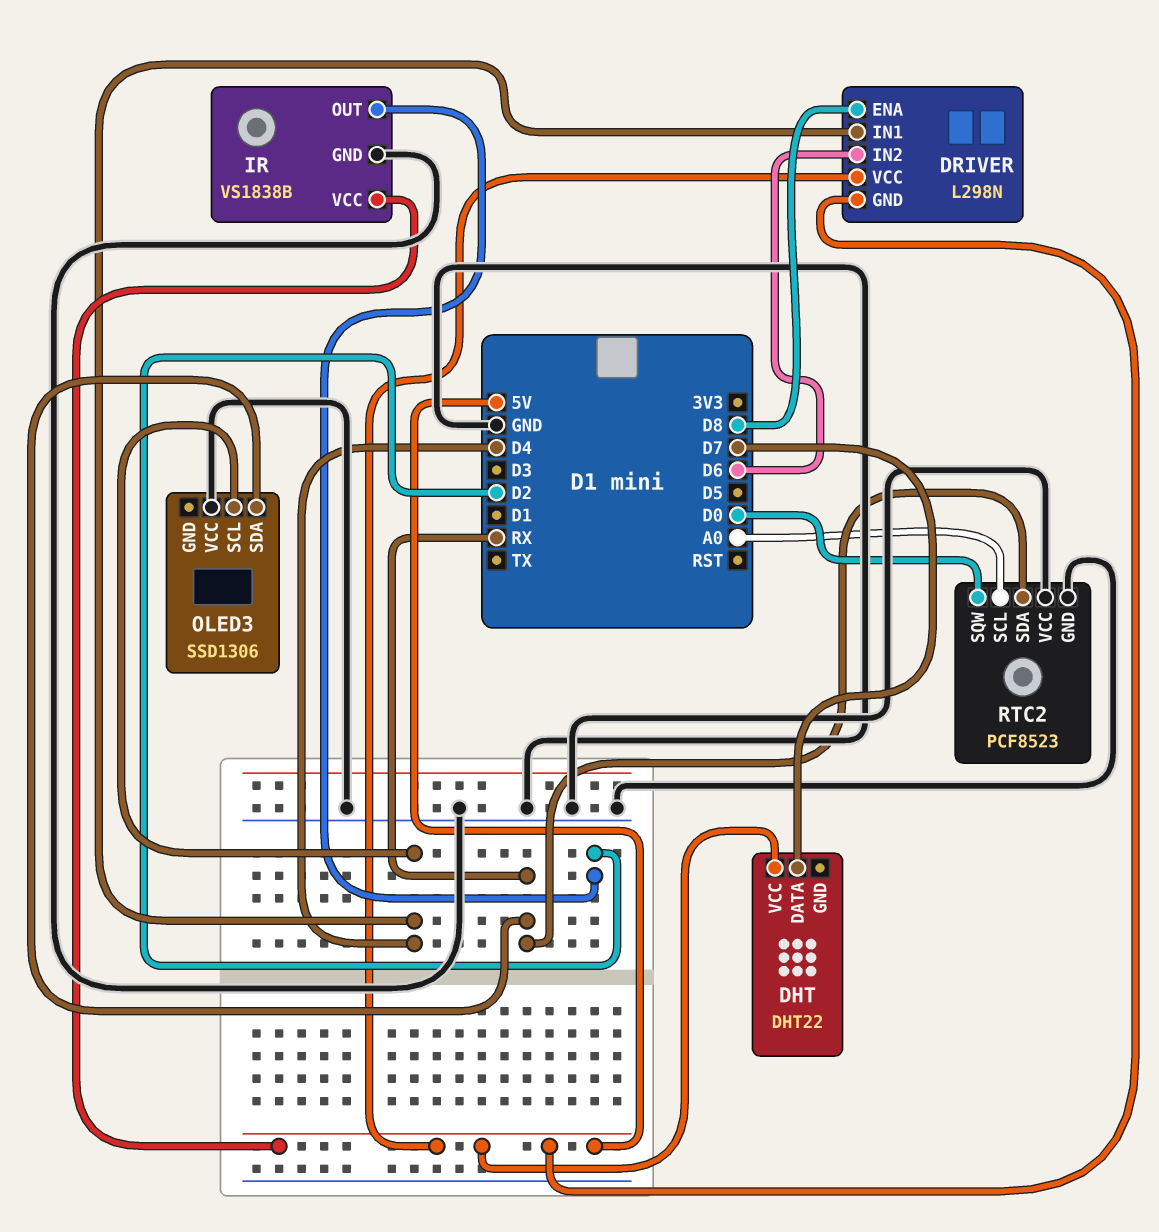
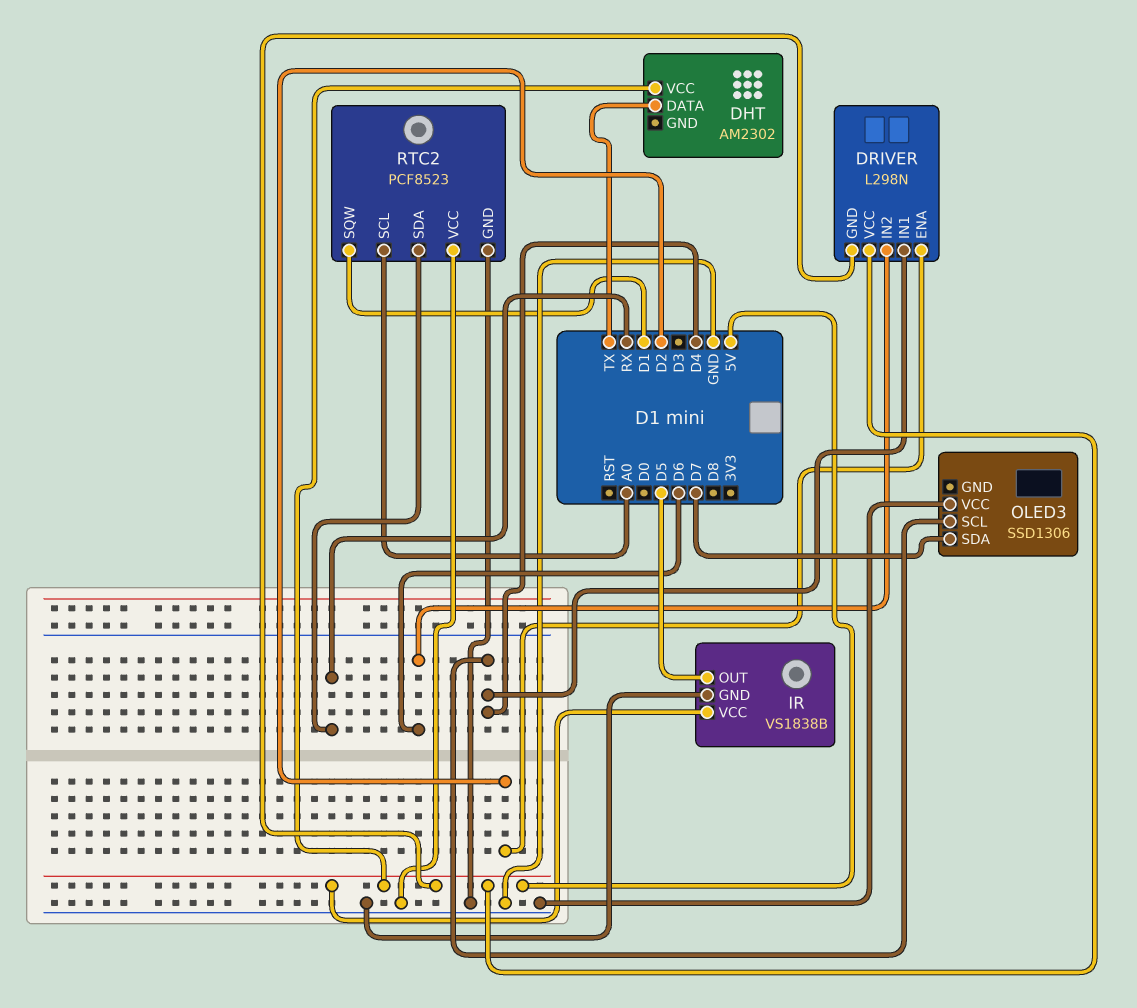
DHT: DHT22 -> AM2302
DHT pin DATA: D7 -> TX
DRIVER pin ENA: D8 -> D2
IR pin OUT: D2 -> D5
OLED3 pin SDA: RX -> D7
RTC2 pin SQW: D0 -> D1

